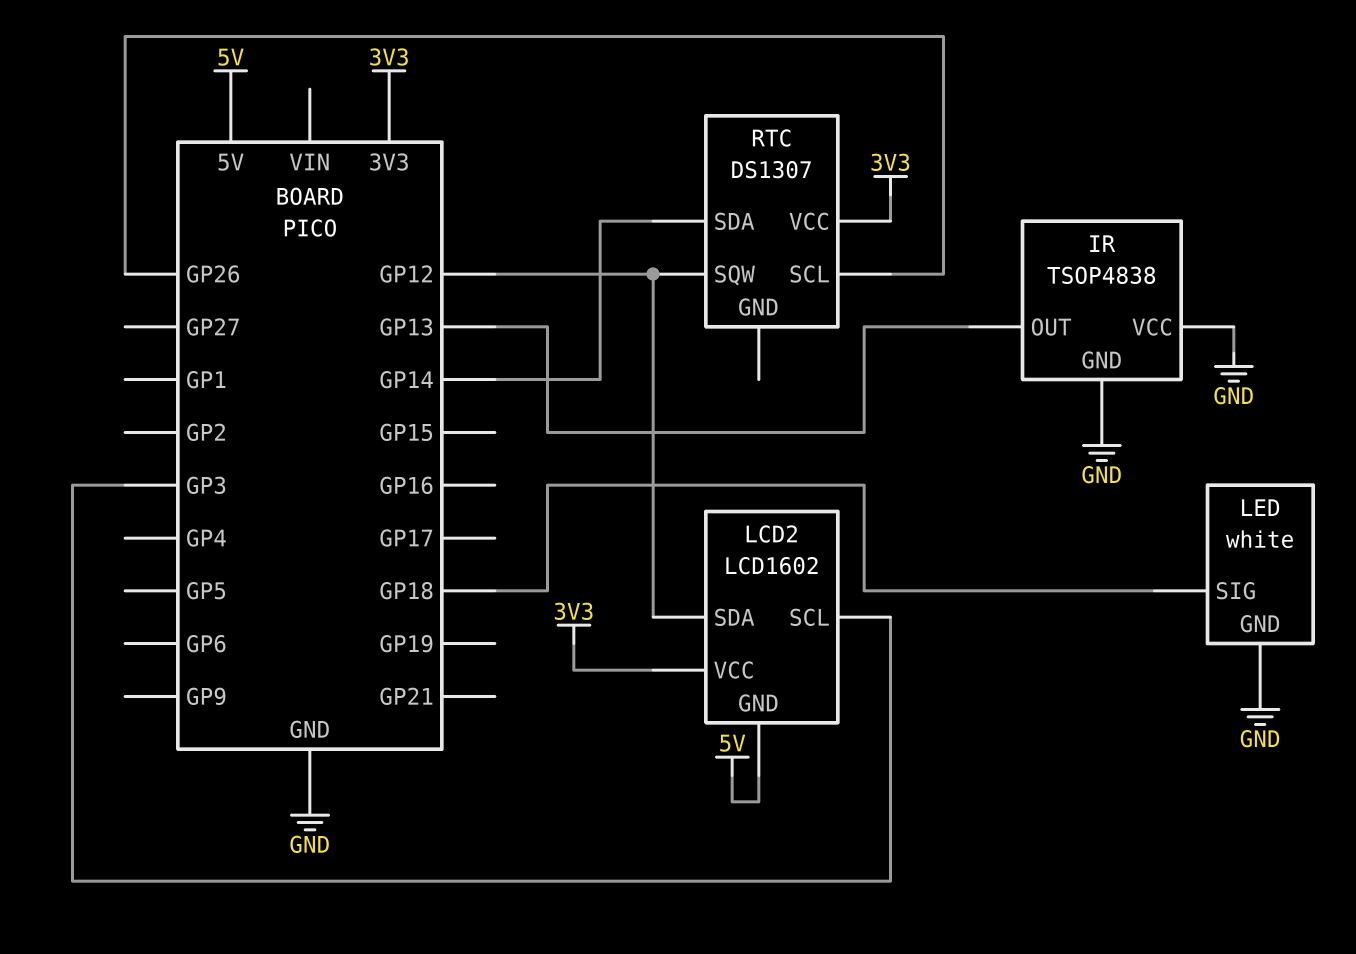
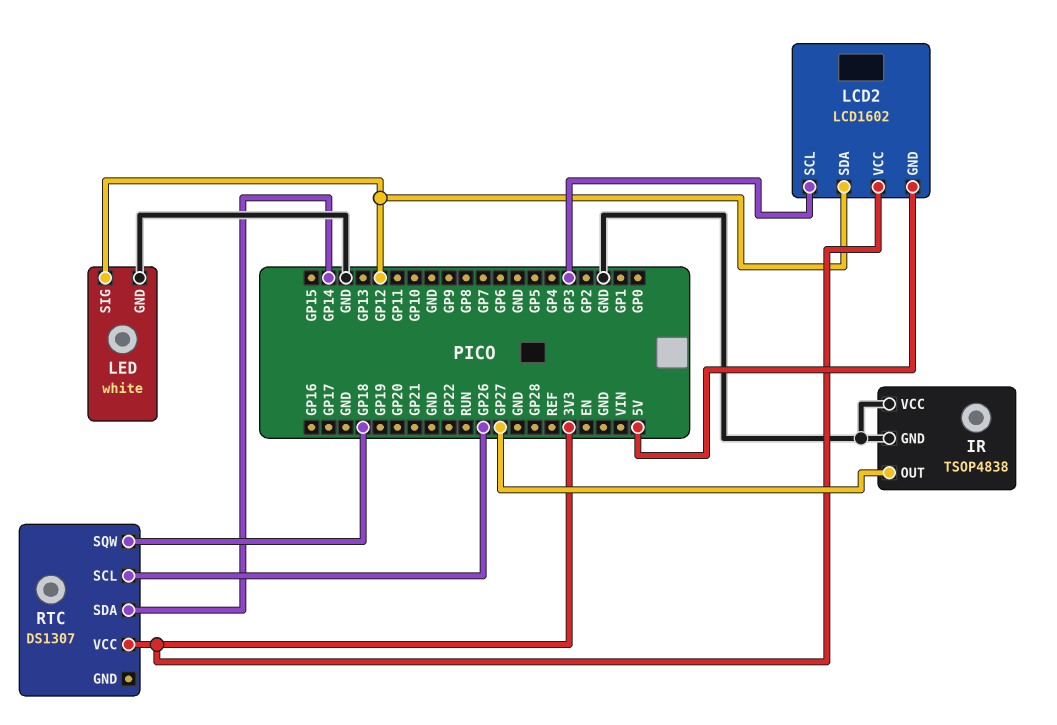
IR pin OUT: GP13 -> GP27
LED pin SIG: GP18 -> GP12
RTC pin SQW: GP12 -> GP18

